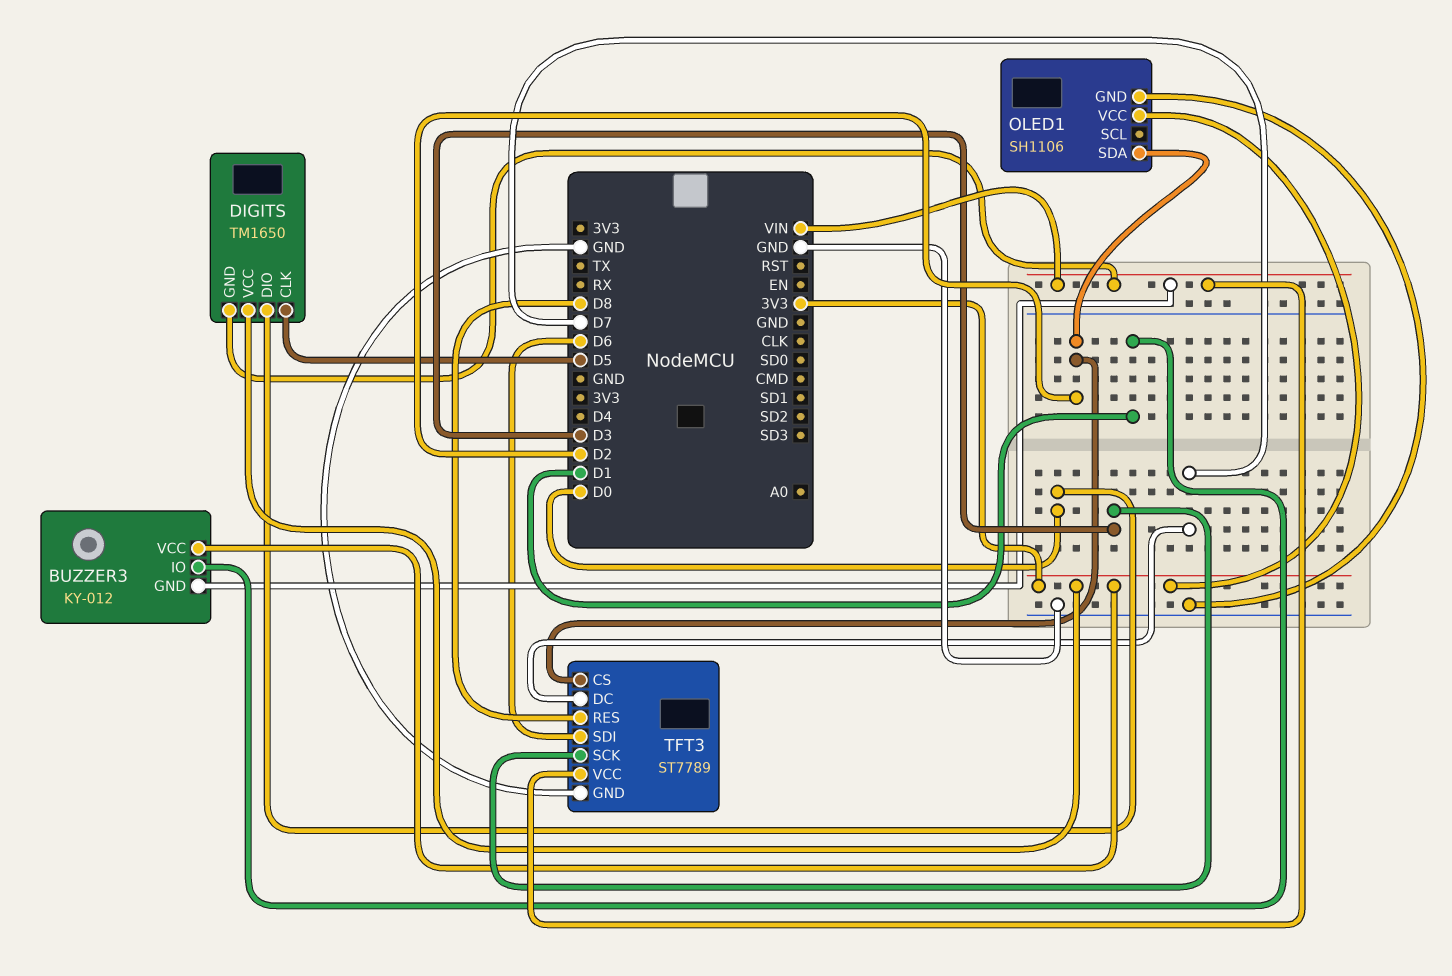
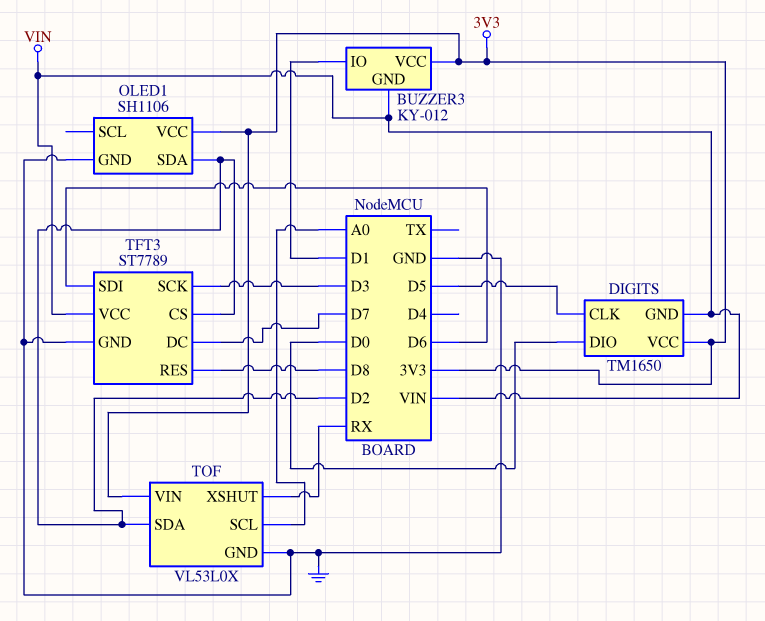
TOF: none -> VL53L0X
TOF pin GND: none -> GND
TOF pin SCL: none -> A0
TOF pin SDA: none -> D2
TOF pin VIN: none -> 3V3
TOF pin XSHUT: none -> RX

